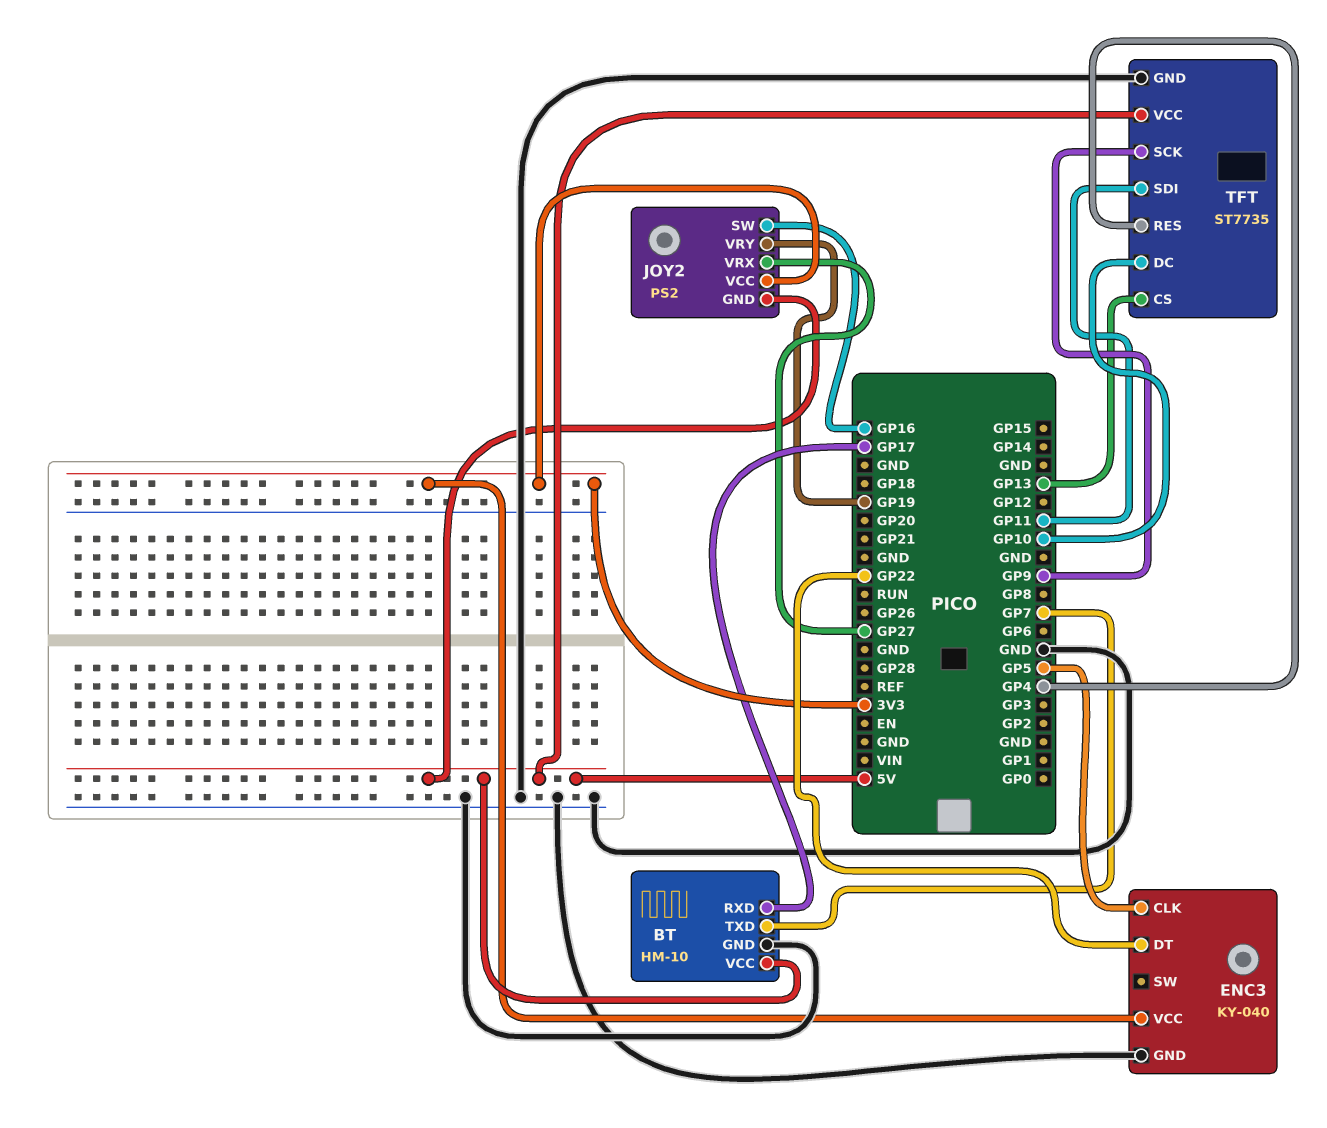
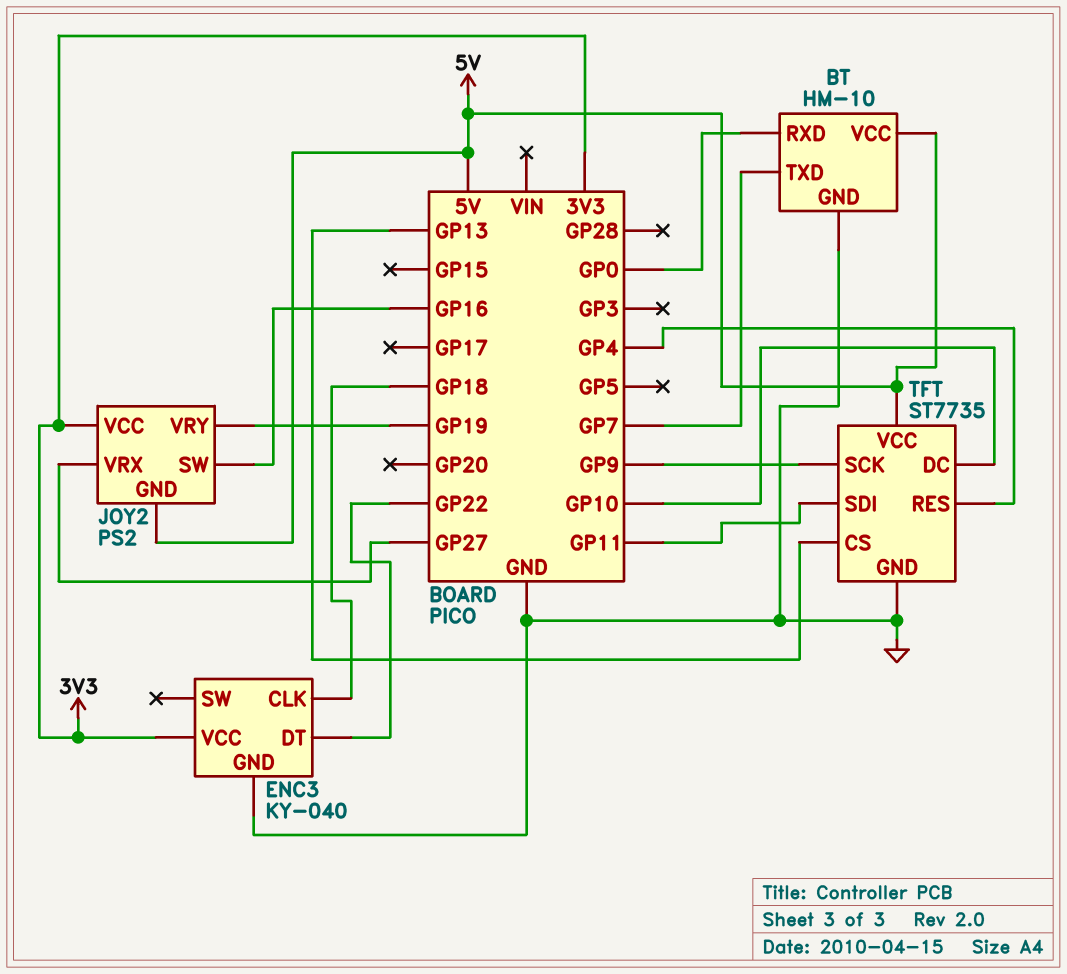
BT pin RXD: GP17 -> GP0
ENC3 pin CLK: GP5 -> GP18

